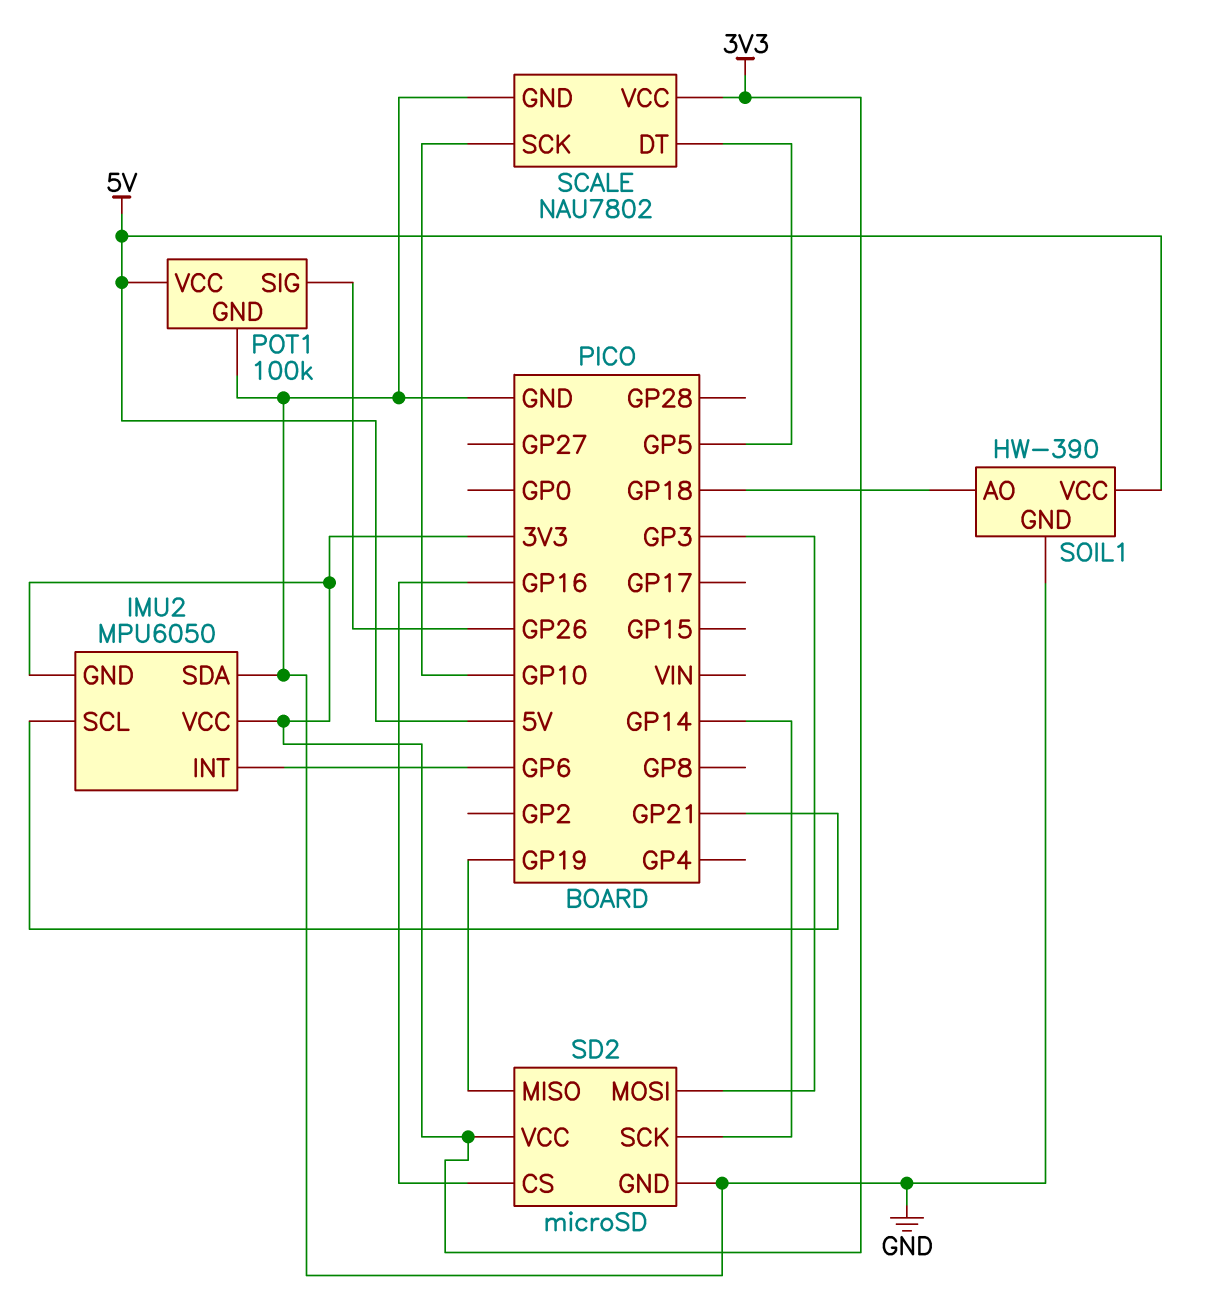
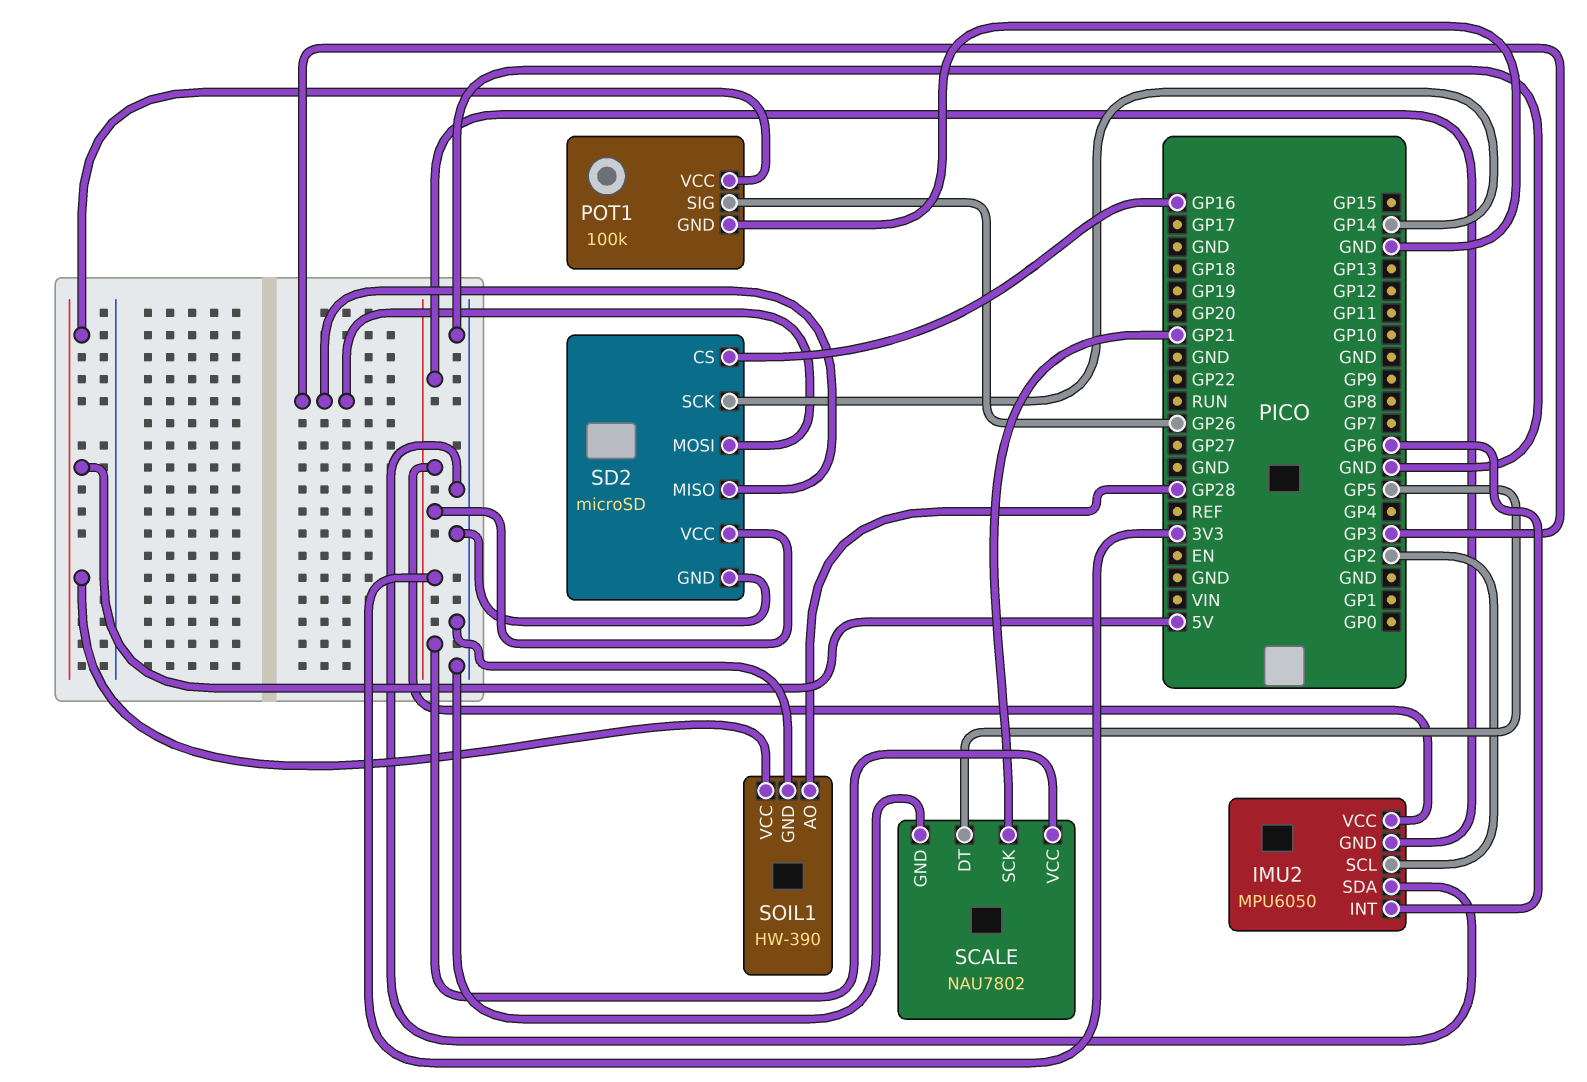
IMU2 pin SCL: GP21 -> GP2
SCALE pin SCK: GP10 -> GP21
SD2 pin MISO: GP19 -> GP3
SOIL1 pin AO: GP18 -> GP28

